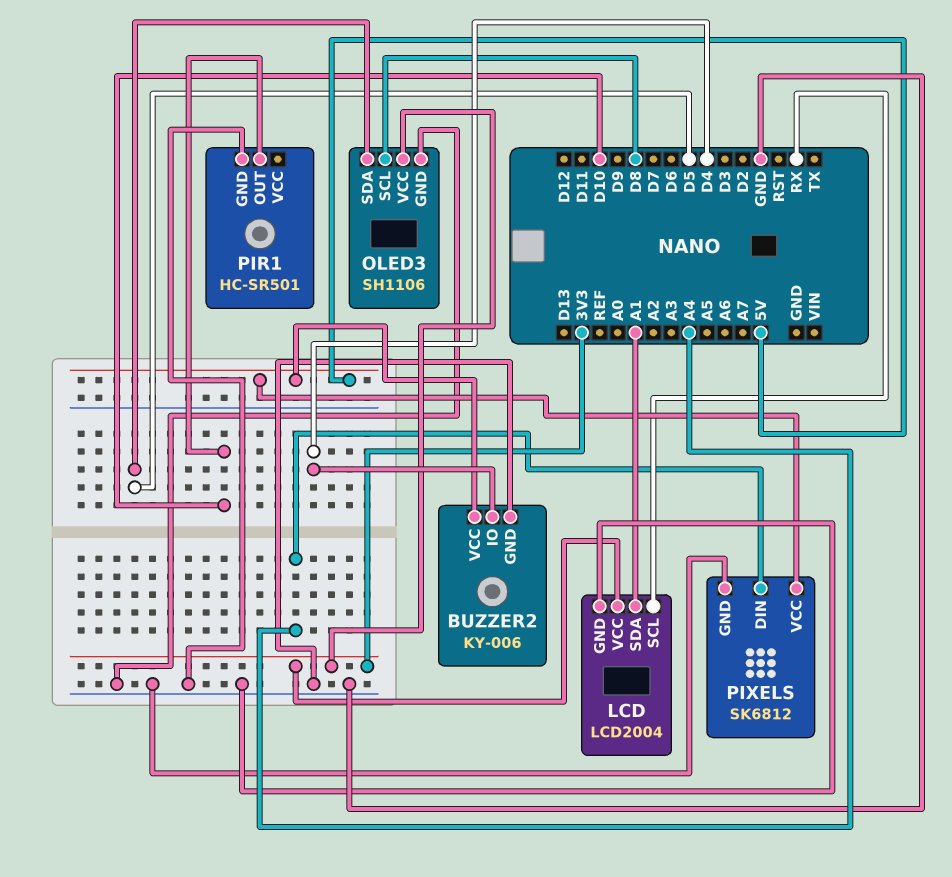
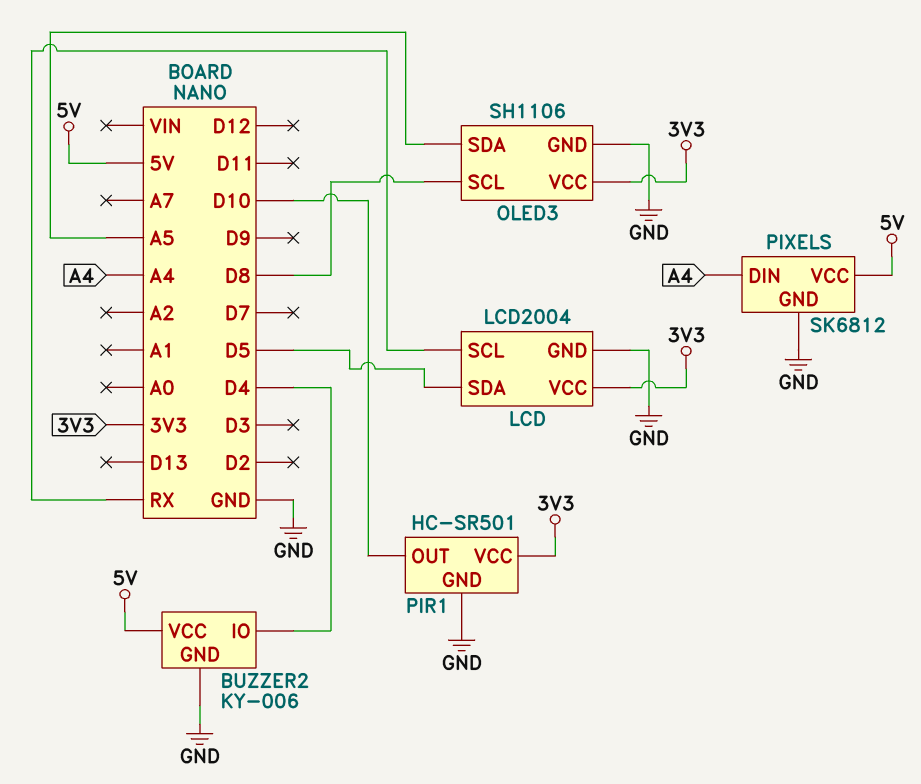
LCD pin SDA: A1 -> D5
OLED3 pin SDA: D5 -> A5
PIR1 pin VCC: none -> 3V3

